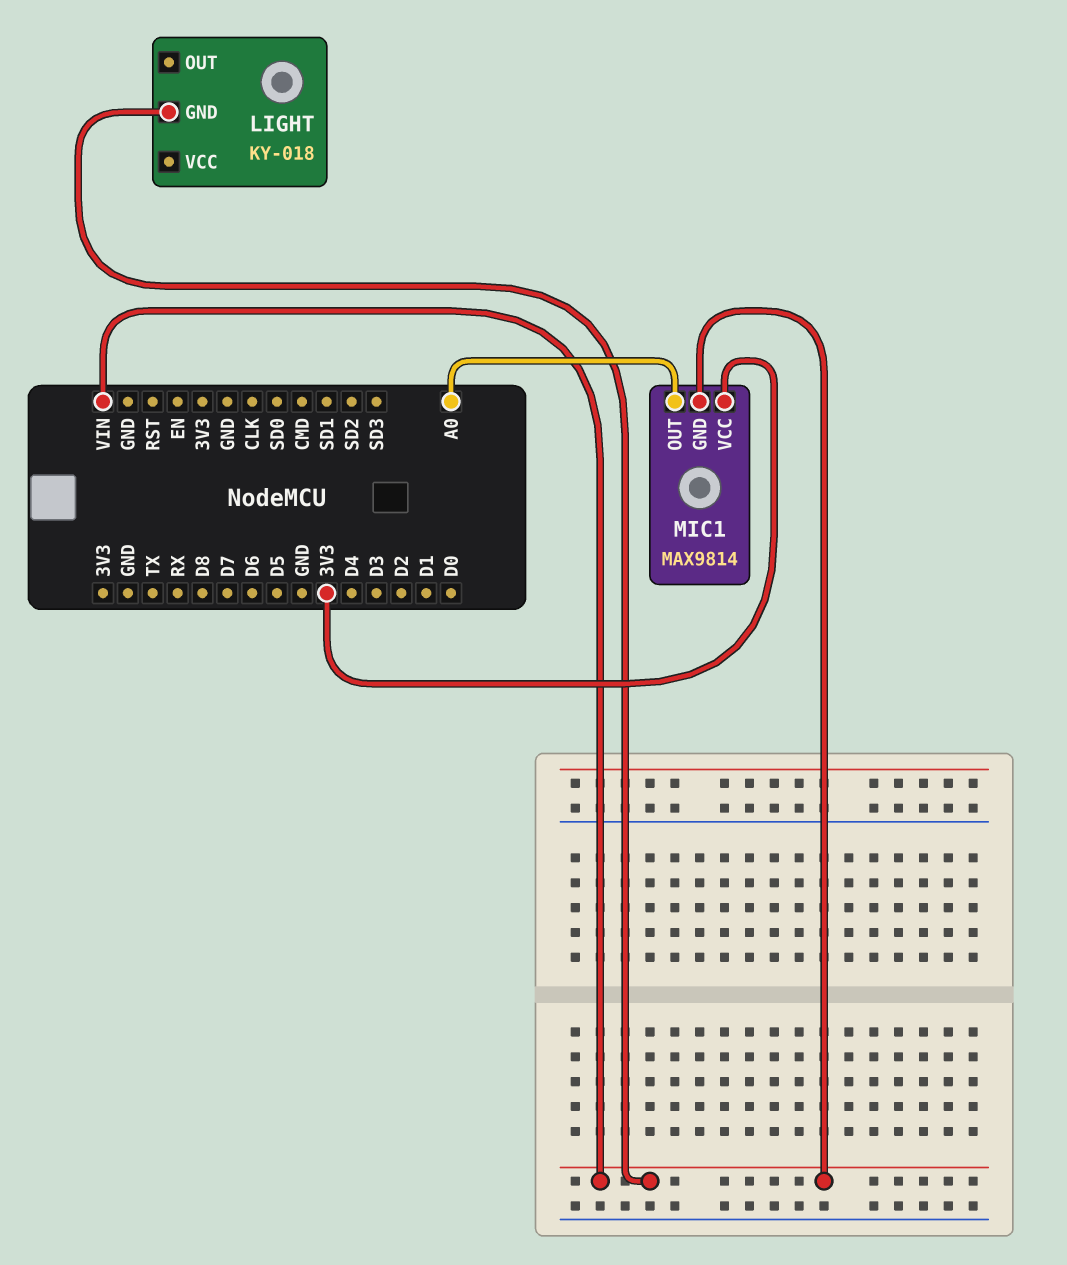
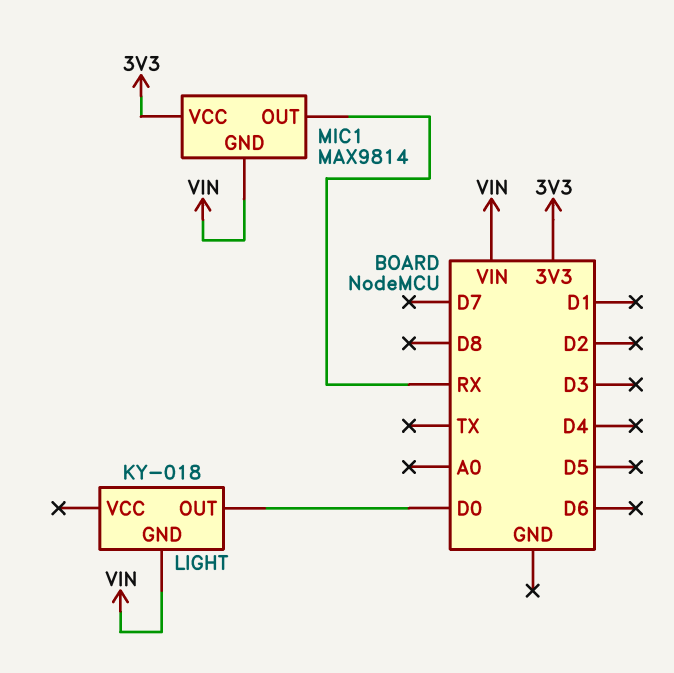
LIGHT pin OUT: none -> D0
MIC1 pin OUT: A0 -> RX

